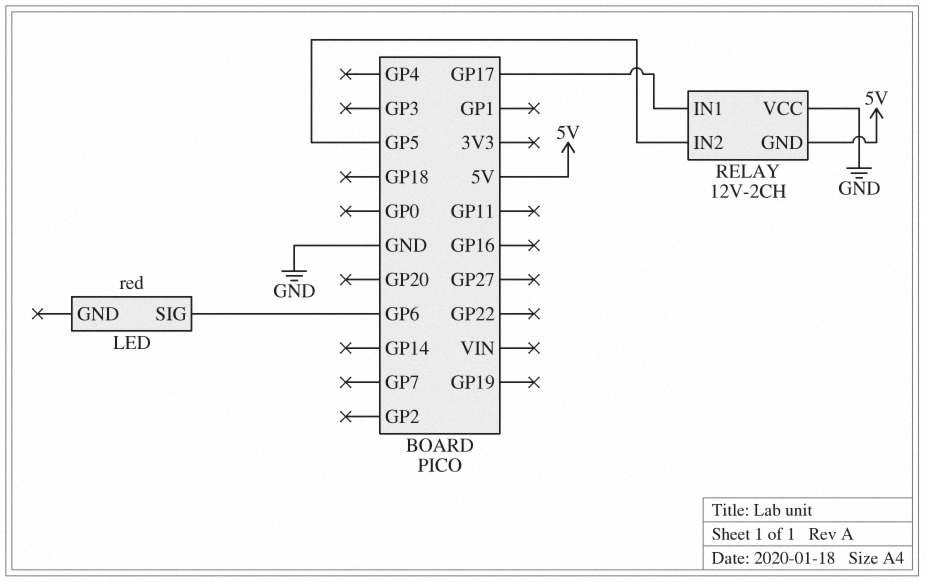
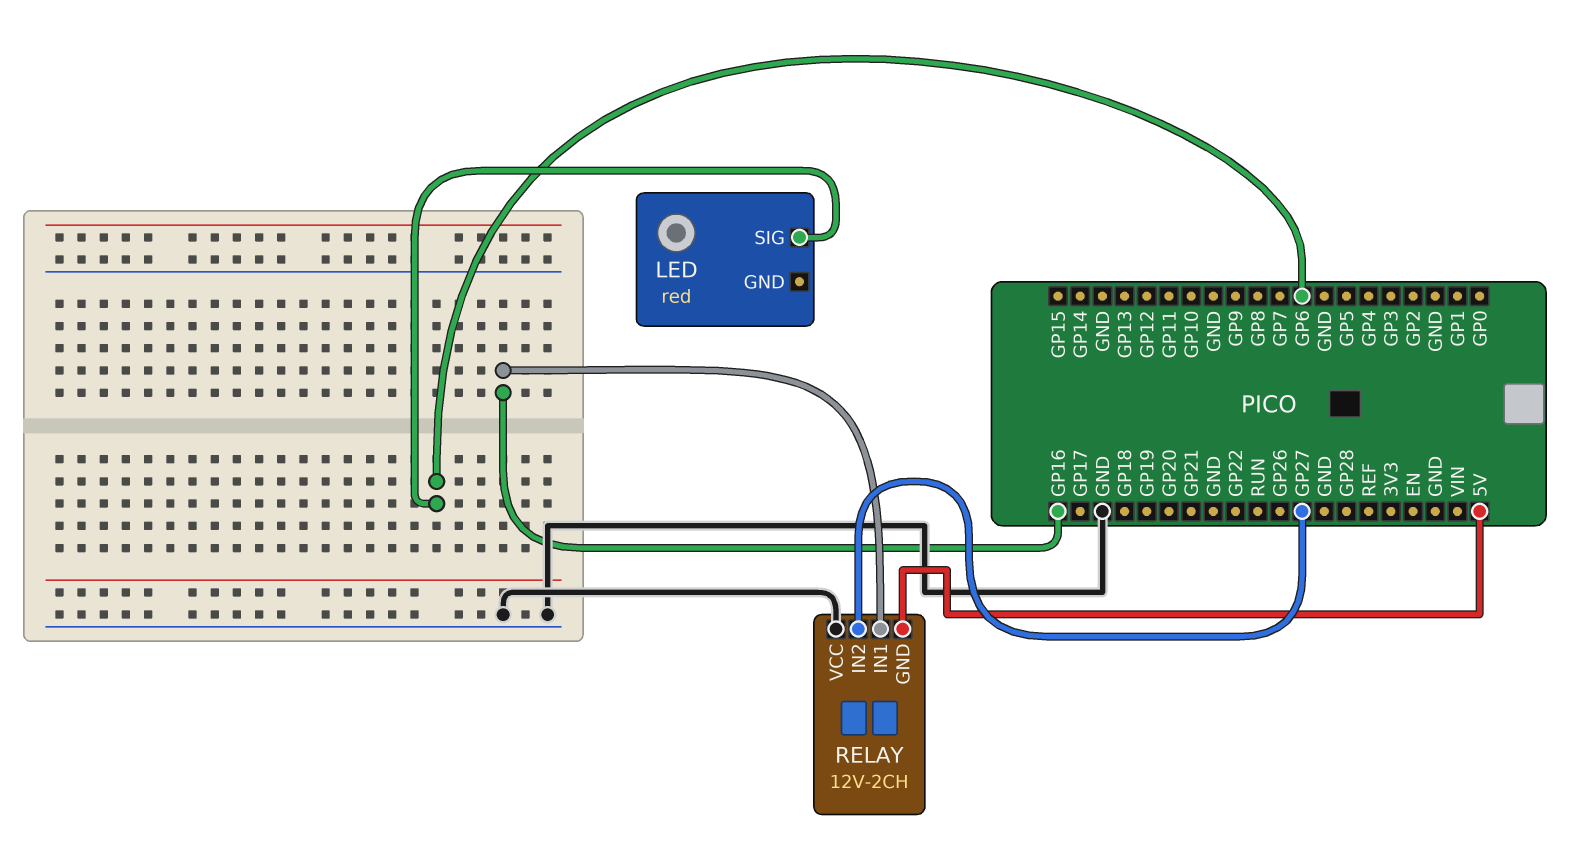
RELAY pin IN1: GP17 -> GP16
RELAY pin IN2: GP5 -> GP27

